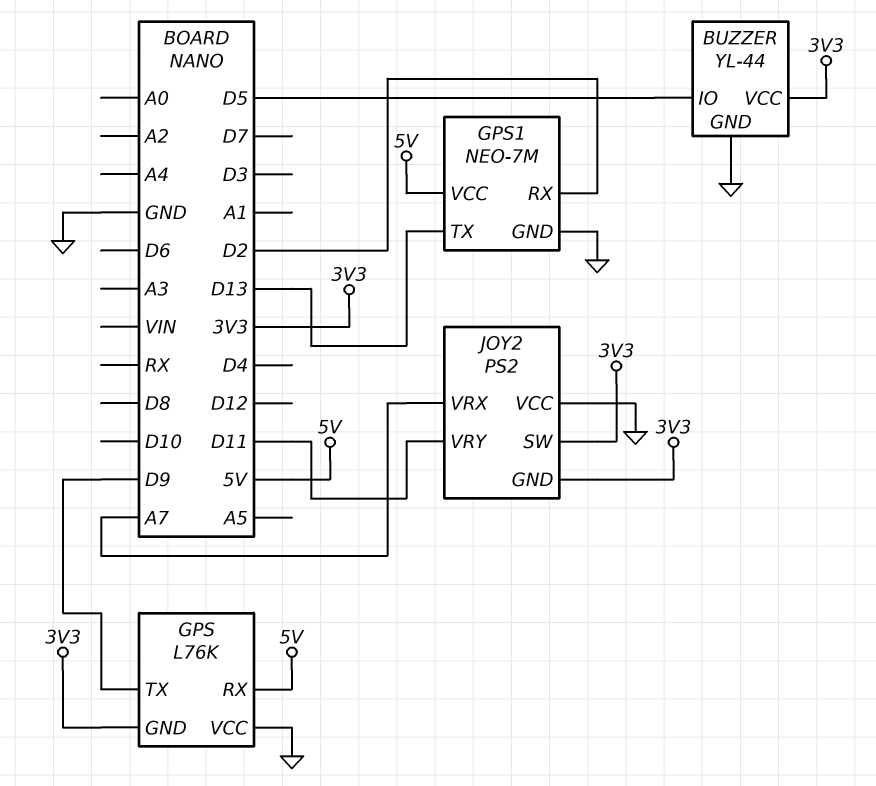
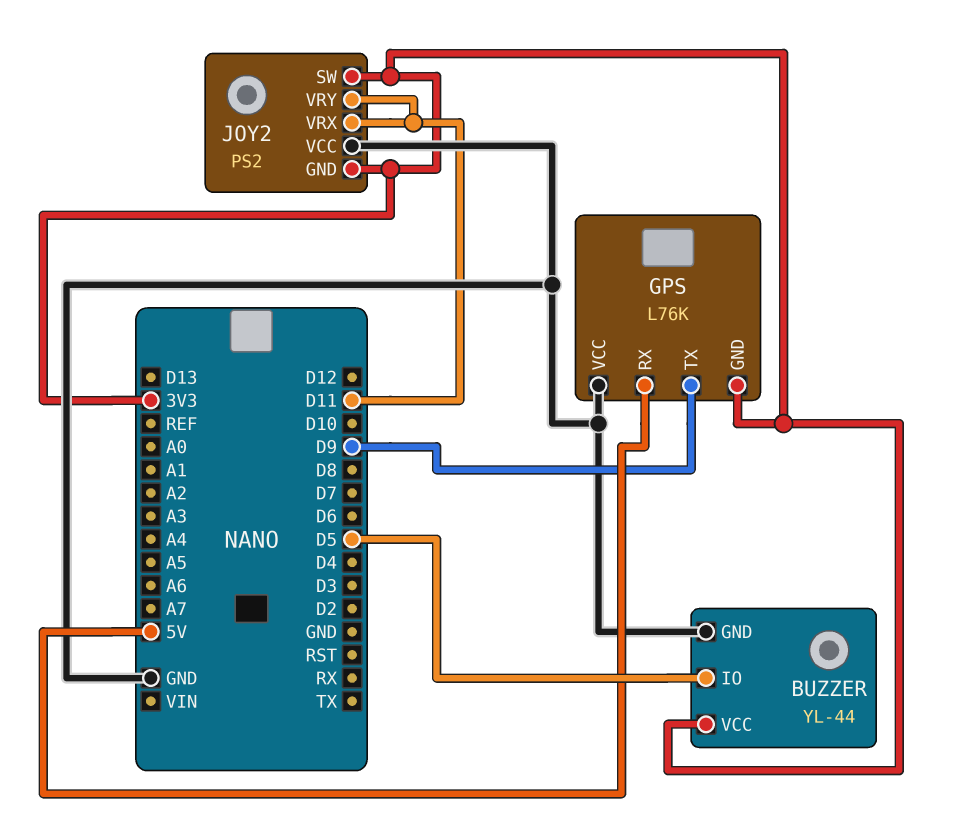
GPS1: NEO-7M -> none
GPS1 pin GND: GND -> none
GPS1 pin RX: D2 -> none
GPS1 pin TX: D13 -> none
GPS1 pin VCC: 5V -> none
JOY2 pin VRX: A7 -> D11

